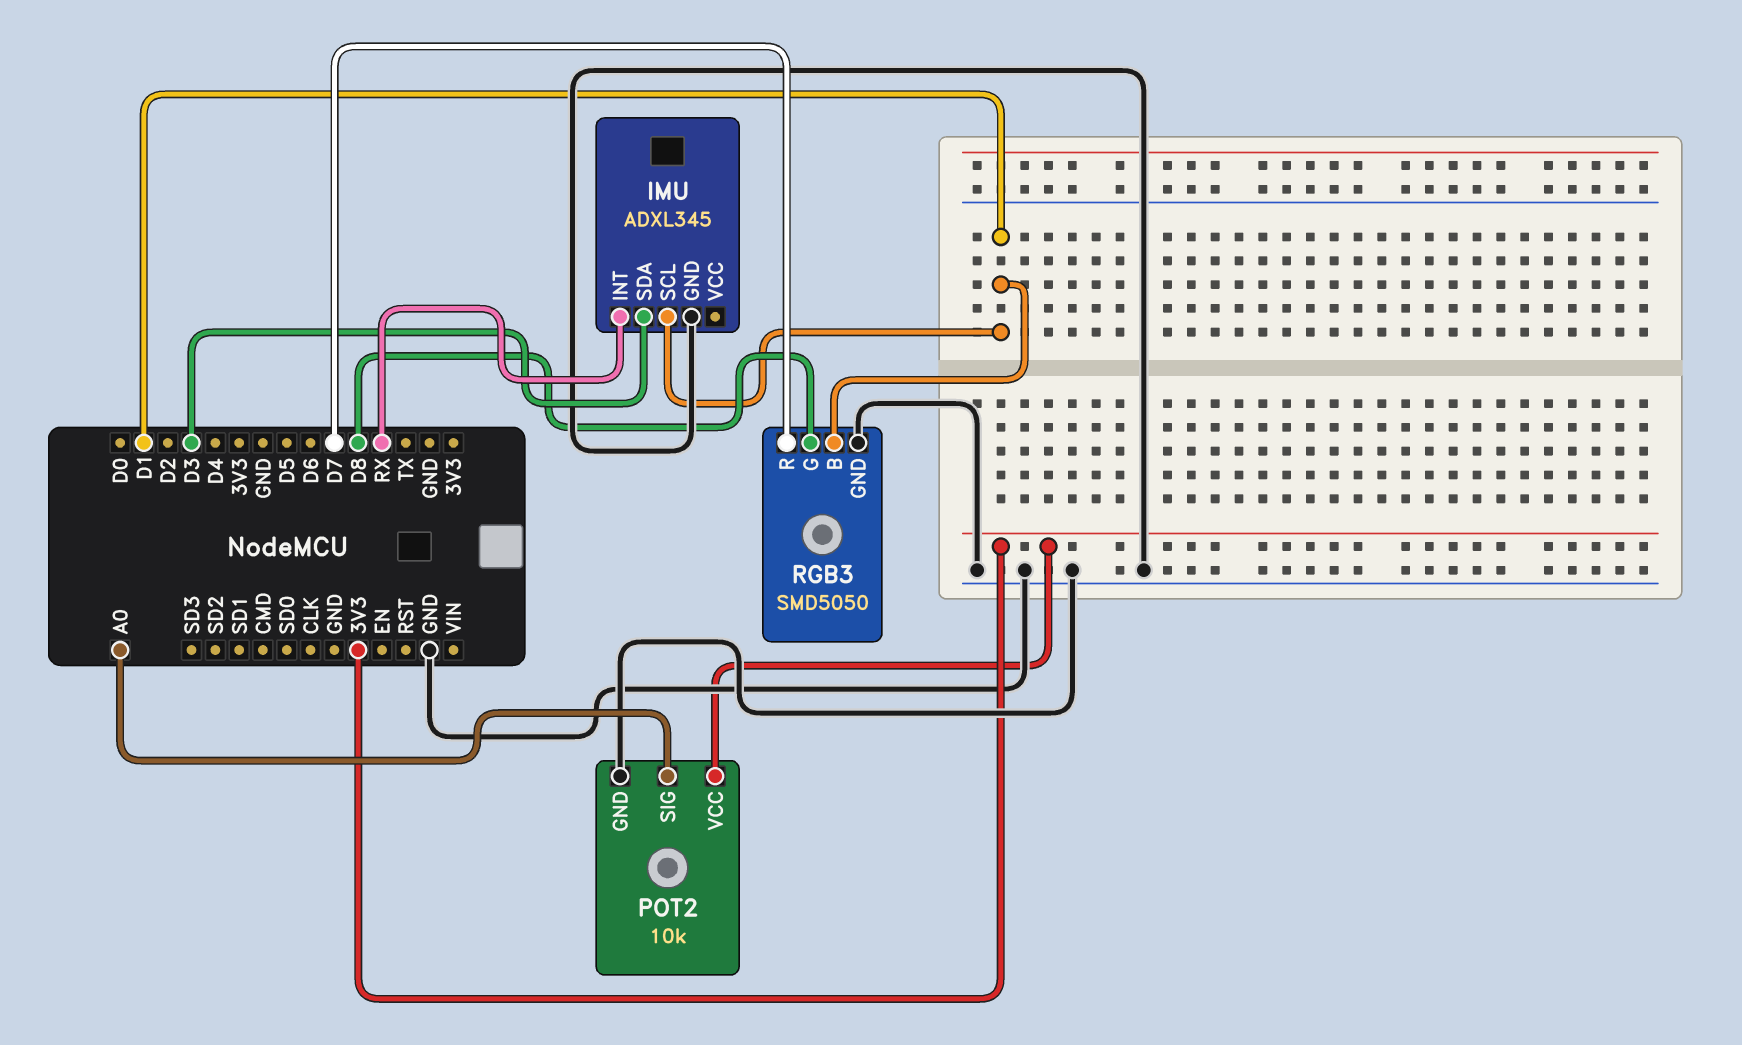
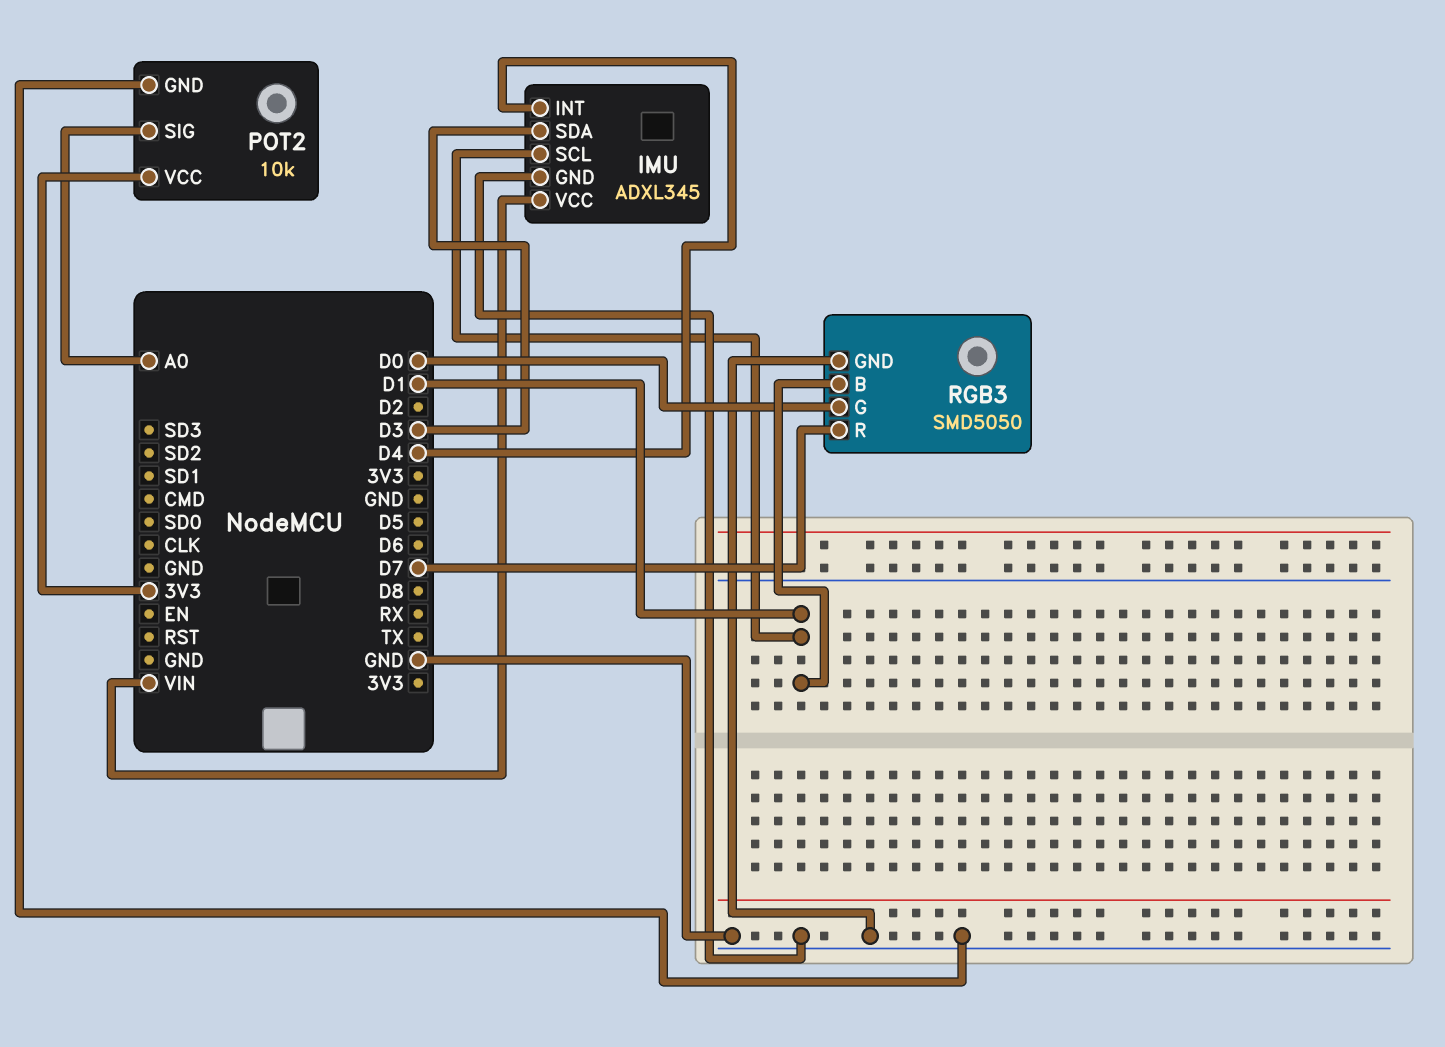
IMU pin INT: RX -> D4
IMU pin VCC: none -> VIN
RGB3 pin G: D8 -> D0

